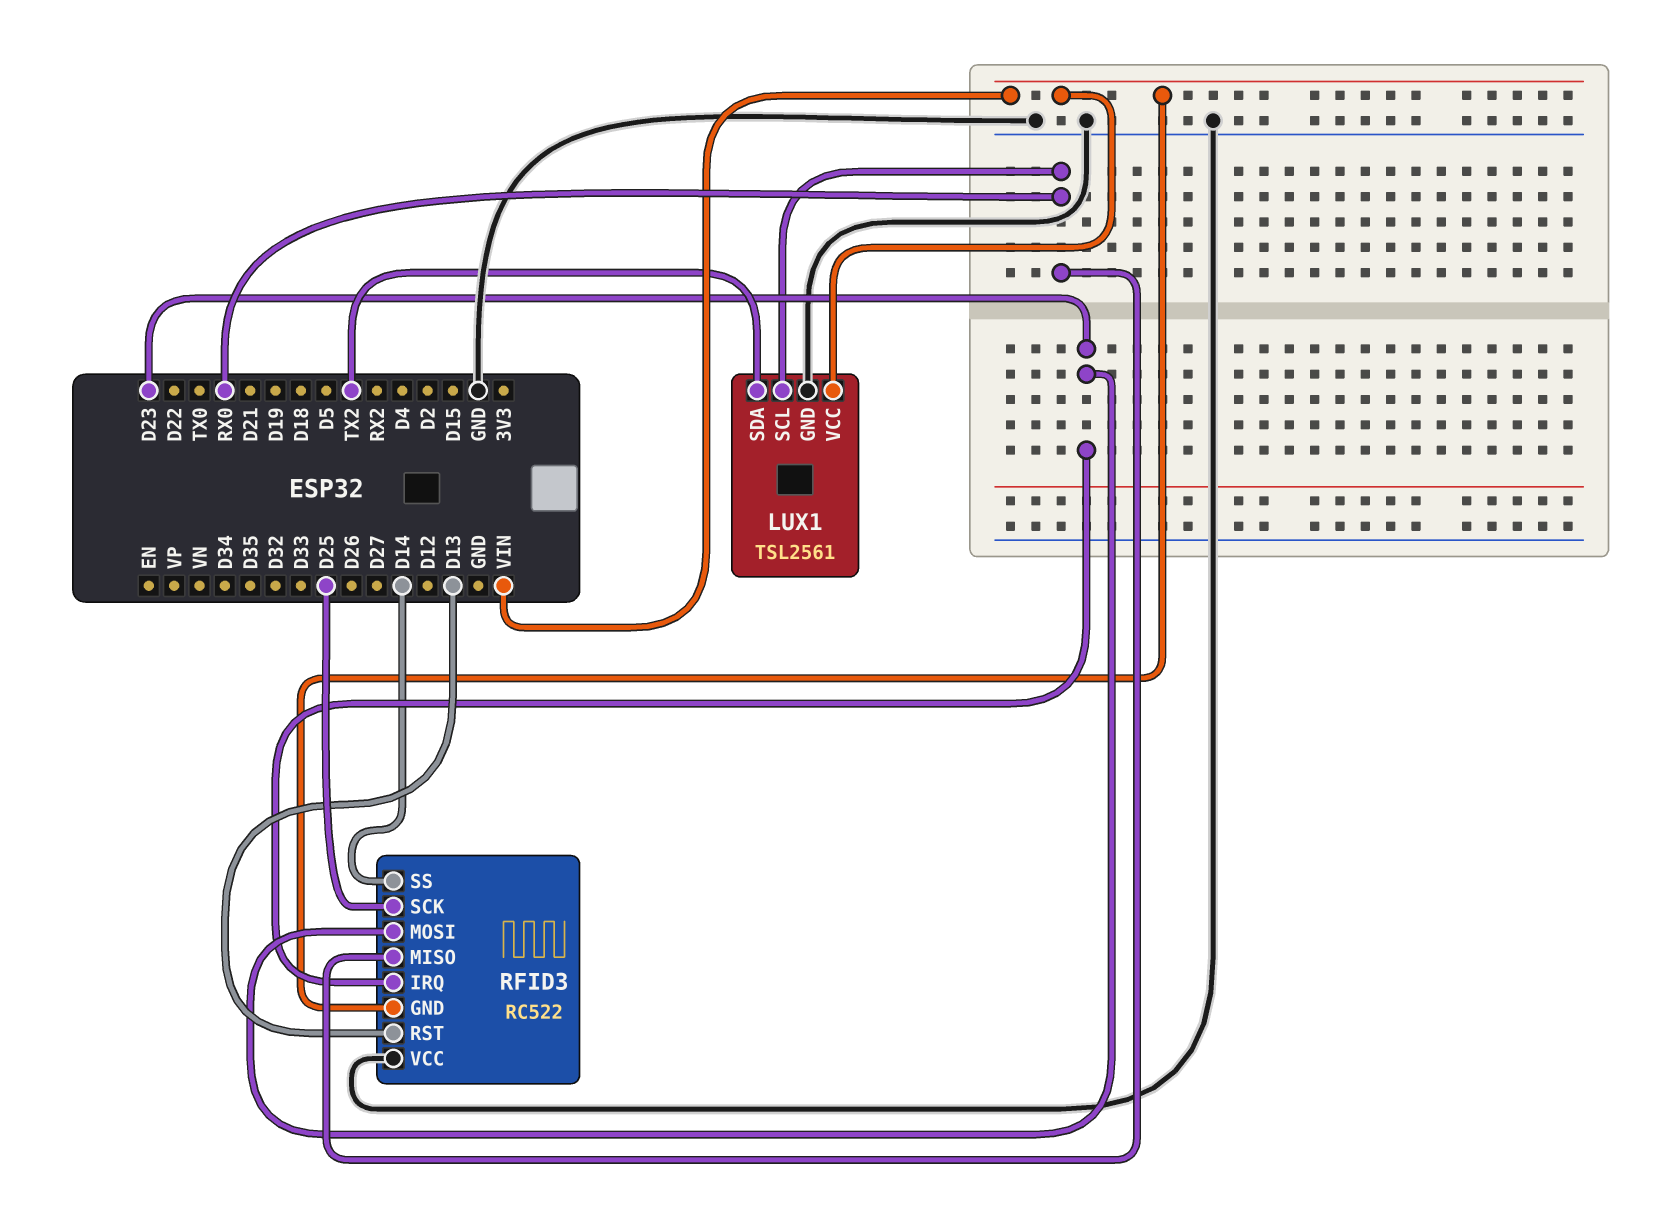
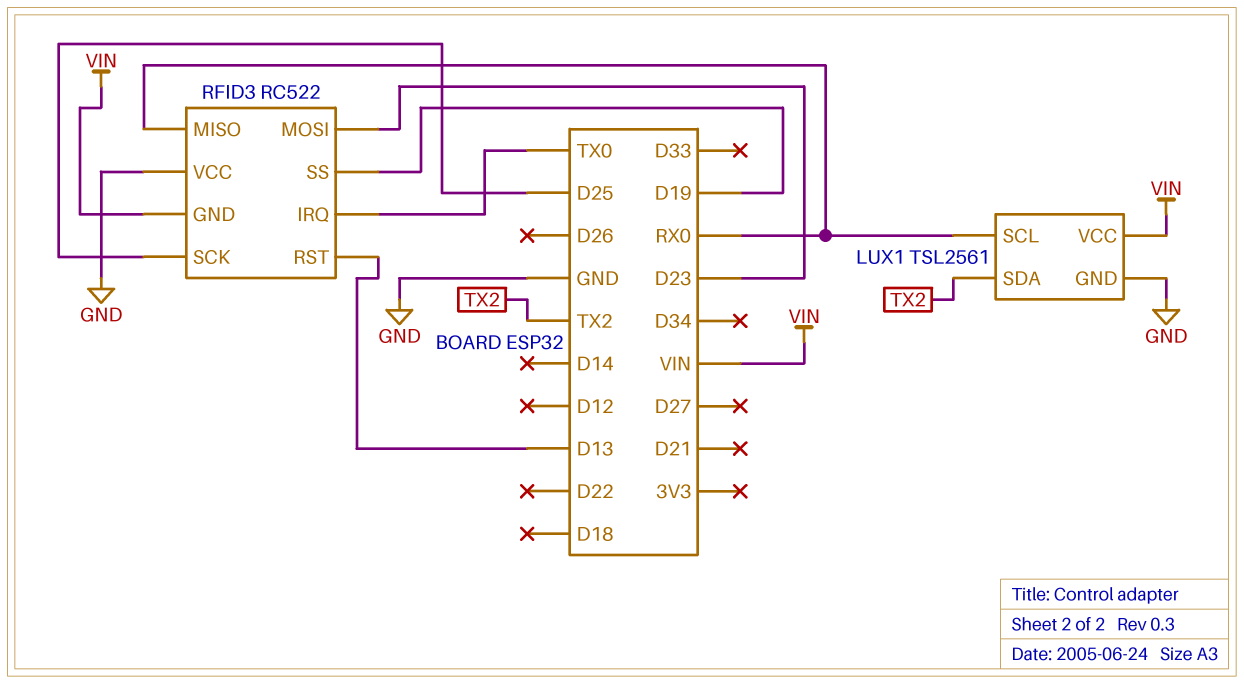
RFID3 pin IRQ: D23 -> TX0
RFID3 pin SS: D14 -> D19

